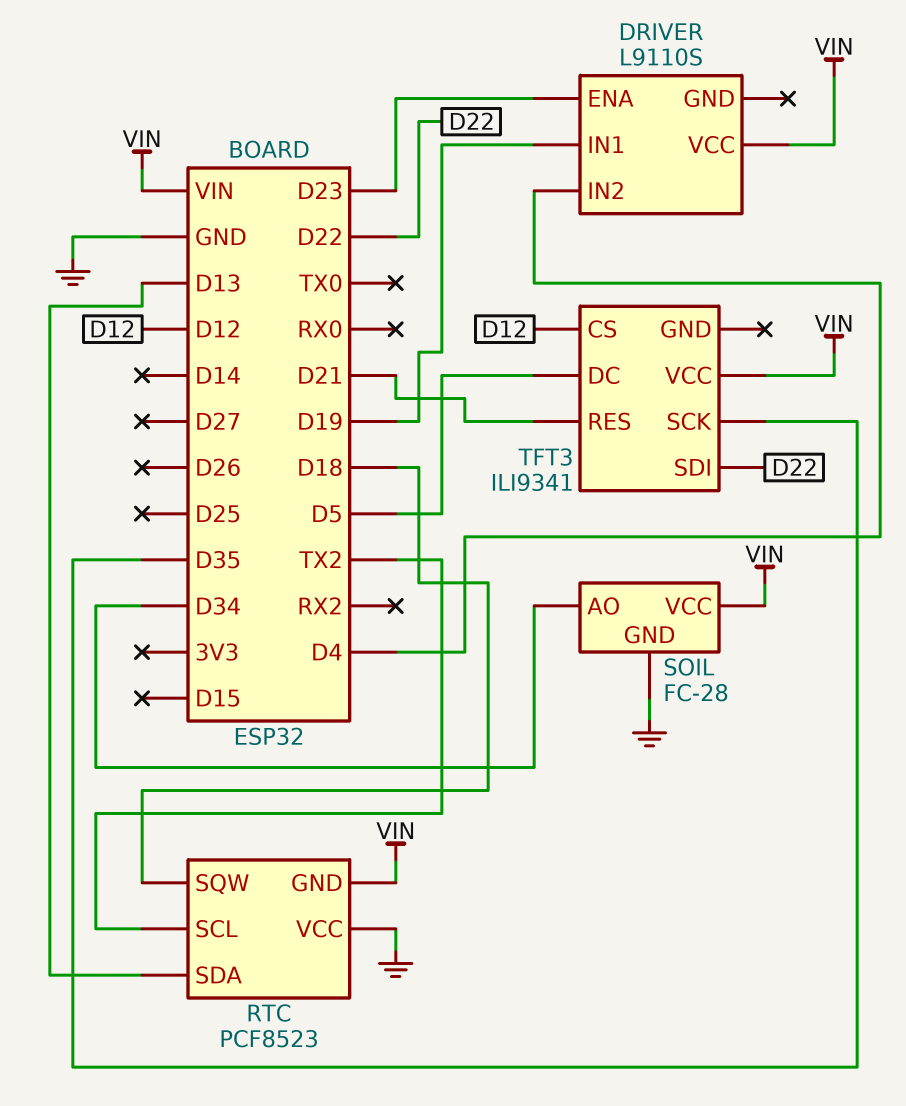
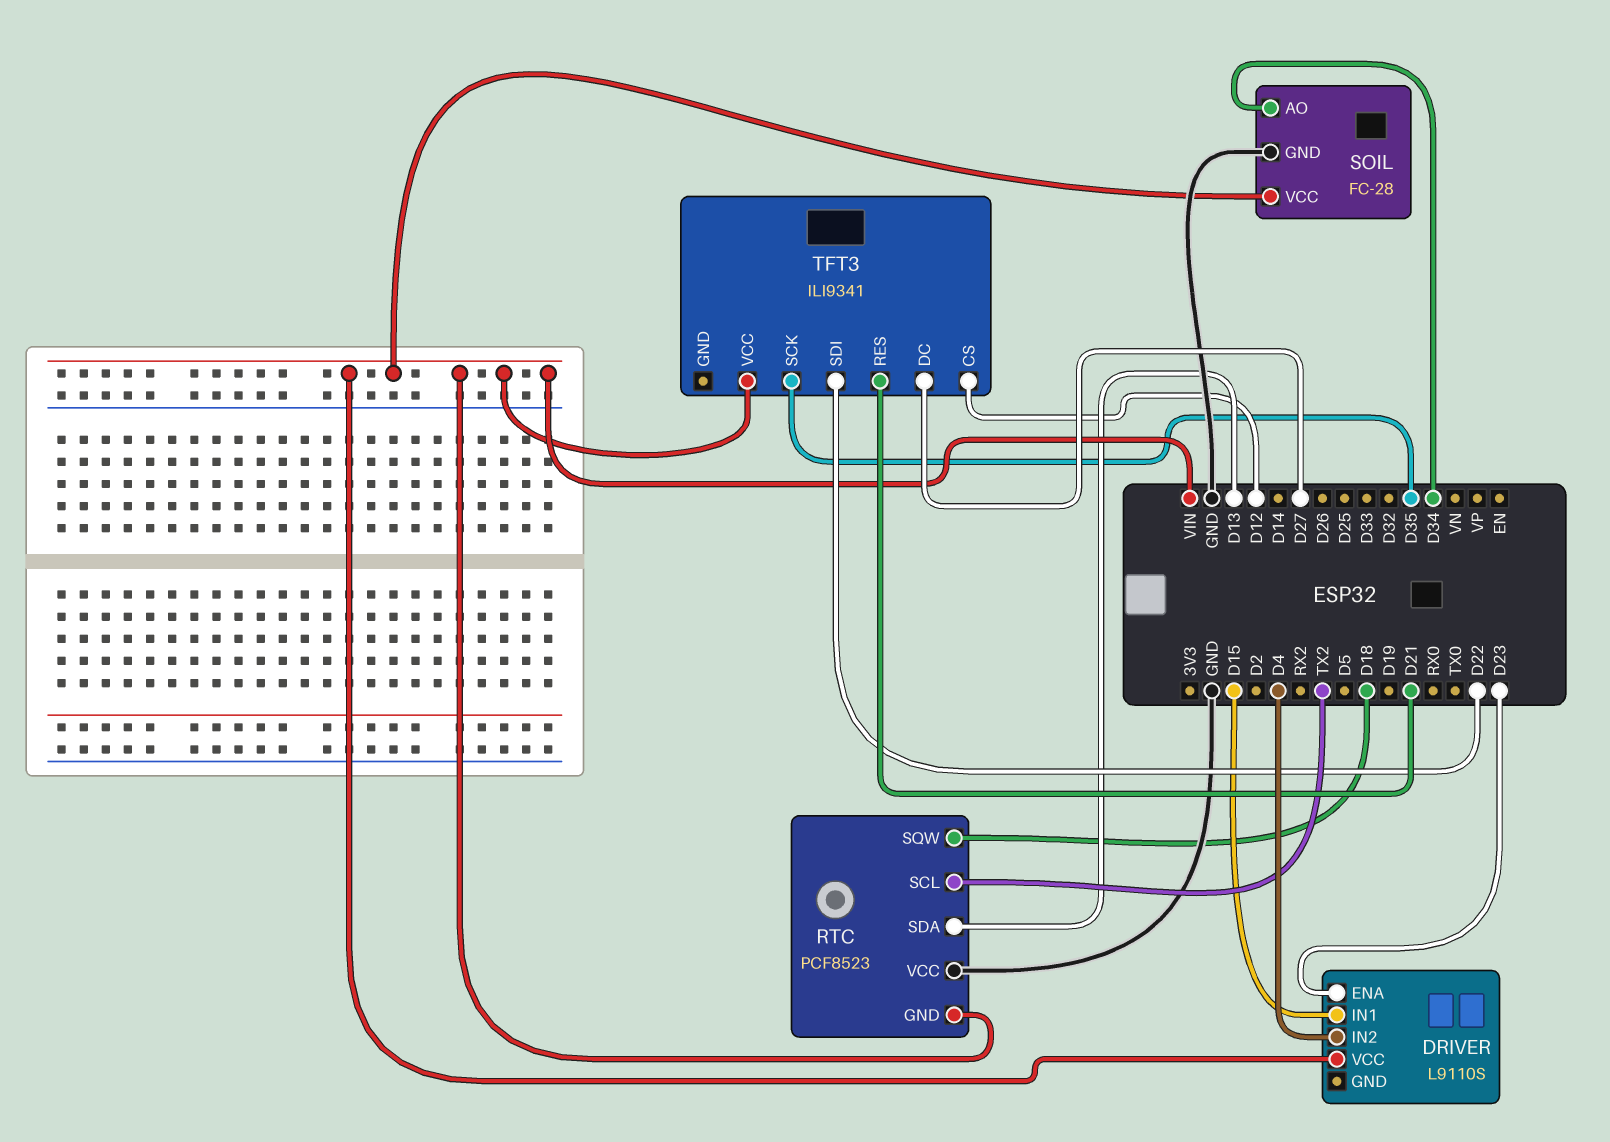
DRIVER pin IN1: D19 -> D15
TFT3 pin DC: D5 -> D27

